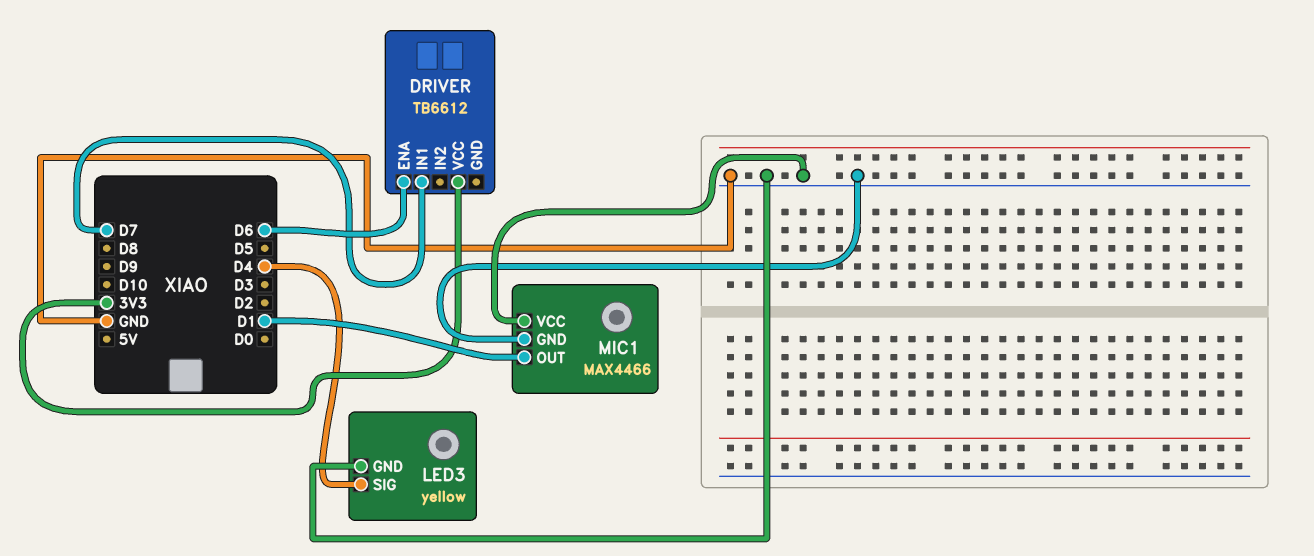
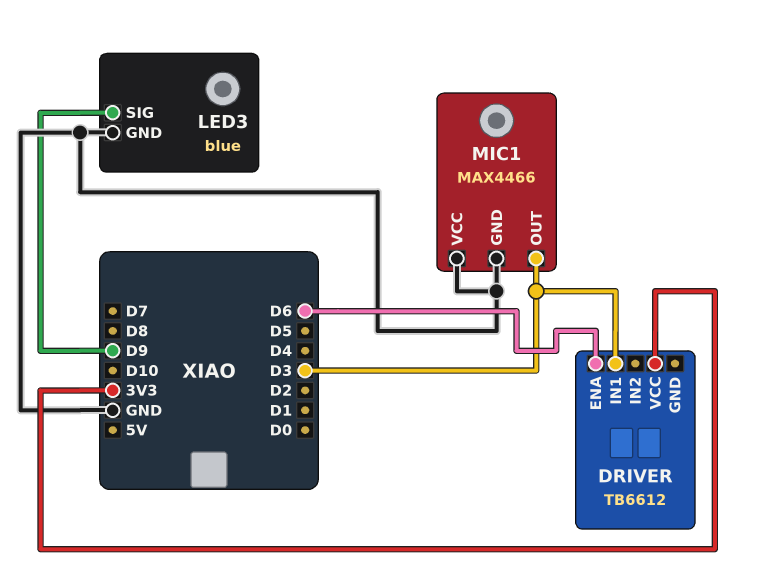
DRIVER pin IN1: D7 -> D3
LED3: yellow -> blue
LED3 pin SIG: D4 -> D9
MIC1 pin OUT: D1 -> D3

